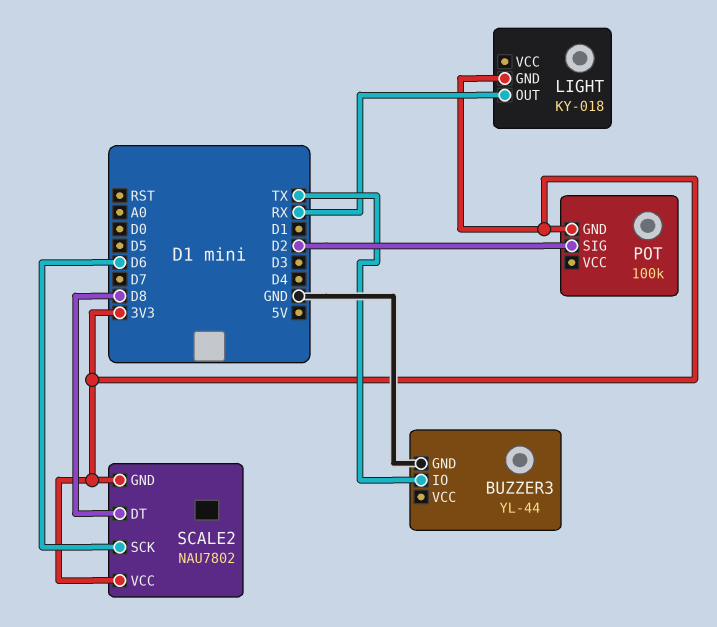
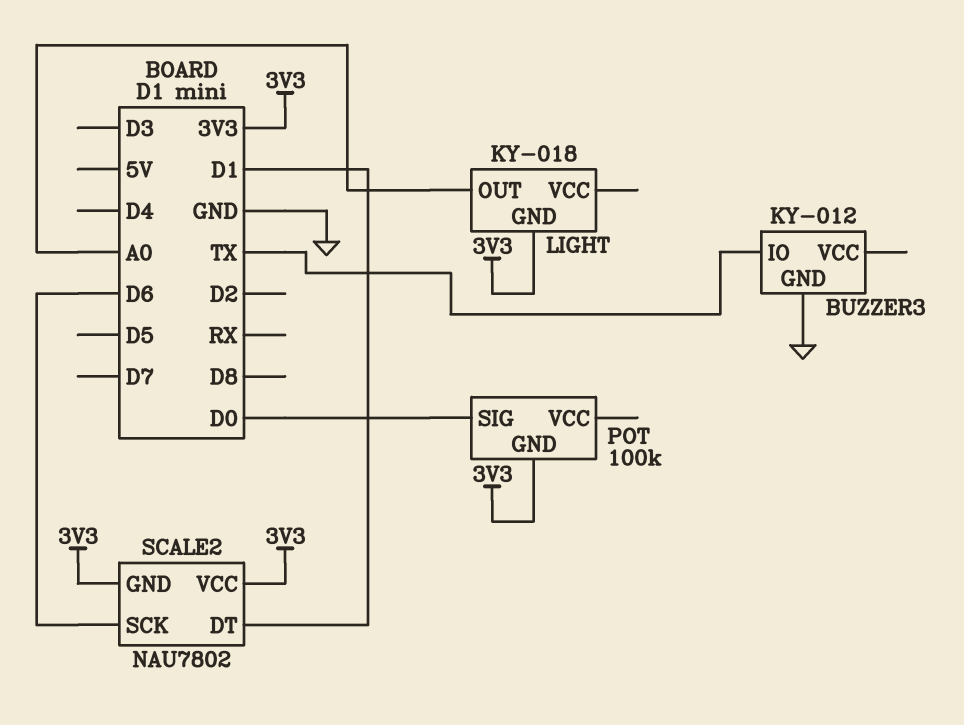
BUZZER3: YL-44 -> KY-012
LIGHT pin OUT: RX -> A0
POT pin SIG: D2 -> D0
SCALE2 pin DT: D8 -> D1

